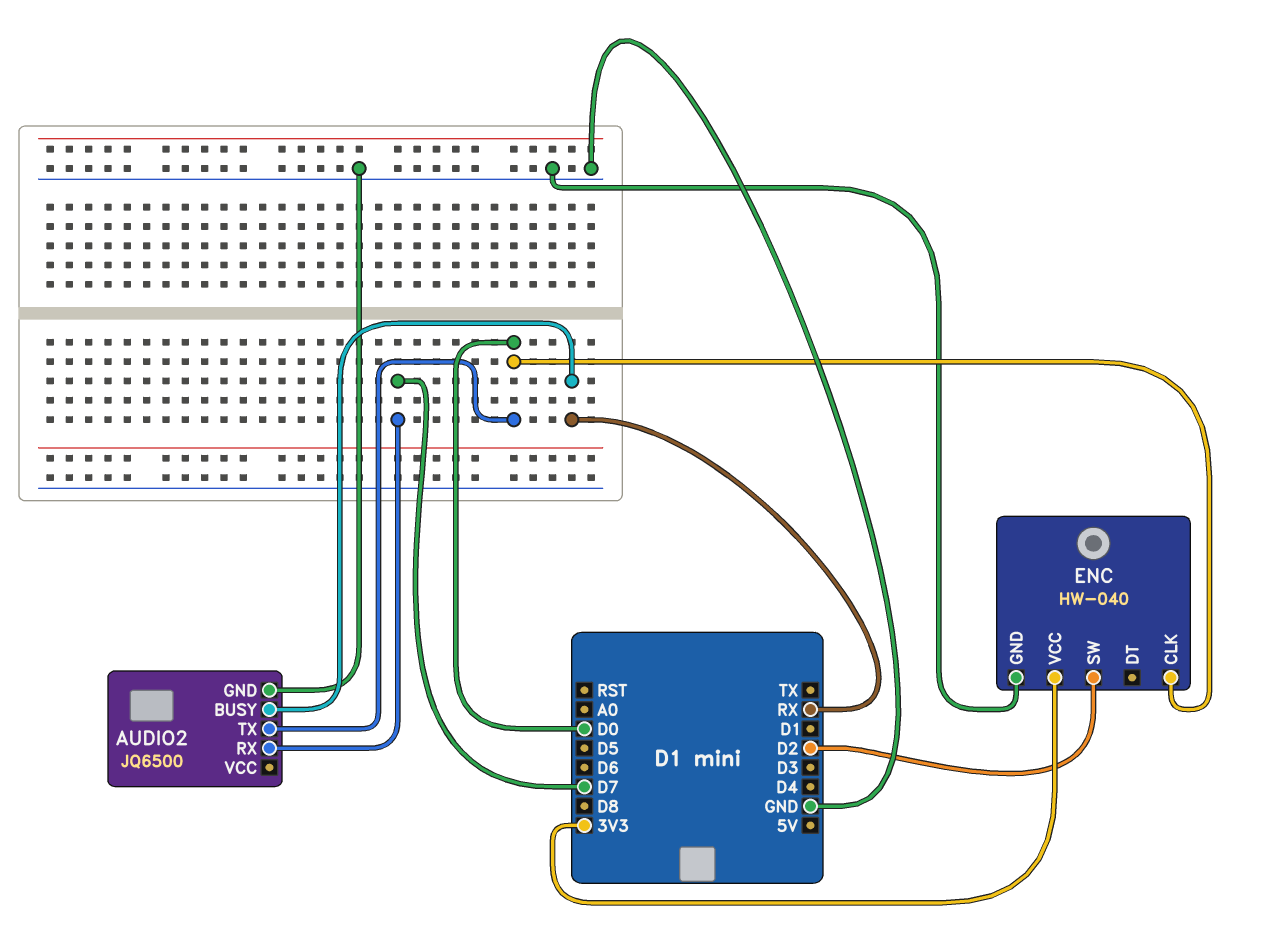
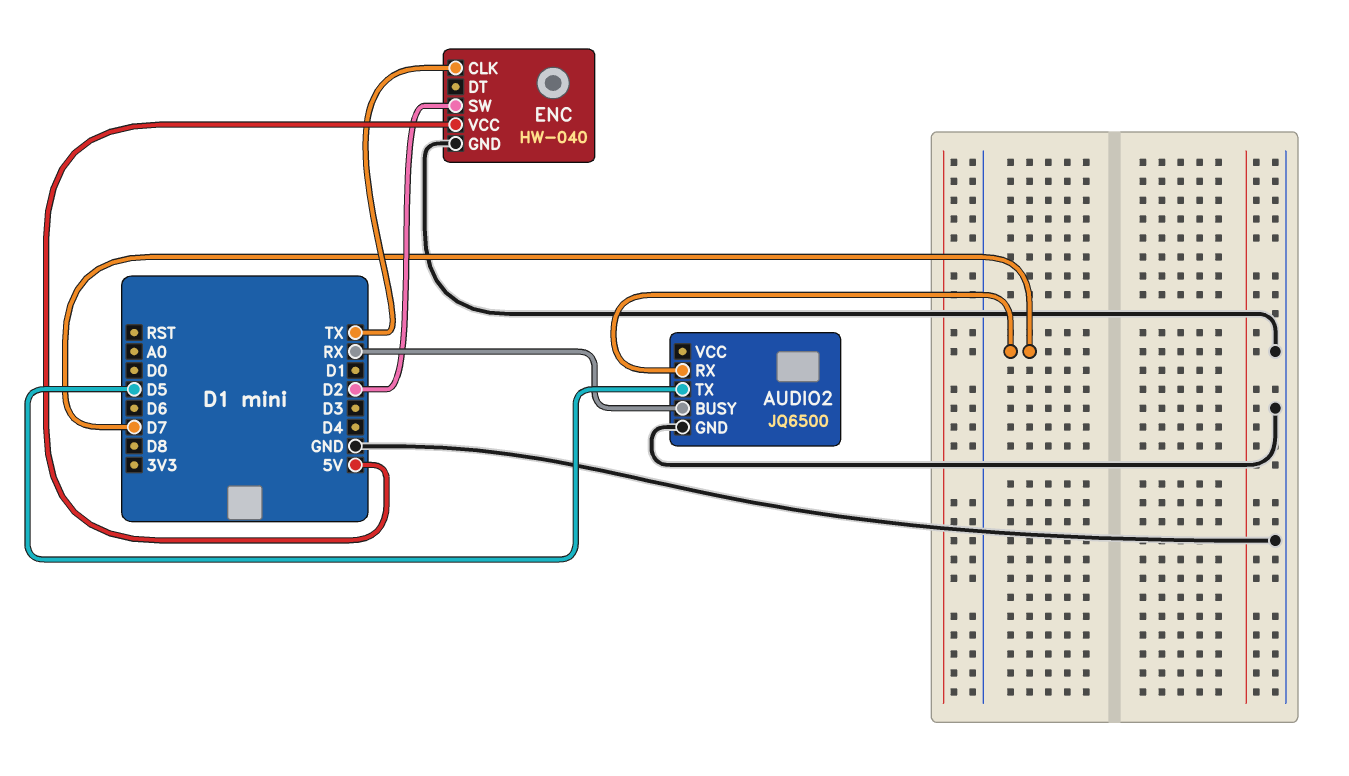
AUDIO2 pin TX: D0 -> D5
ENC pin CLK: D0 -> TX
ENC pin VCC: 3V3 -> 5V

